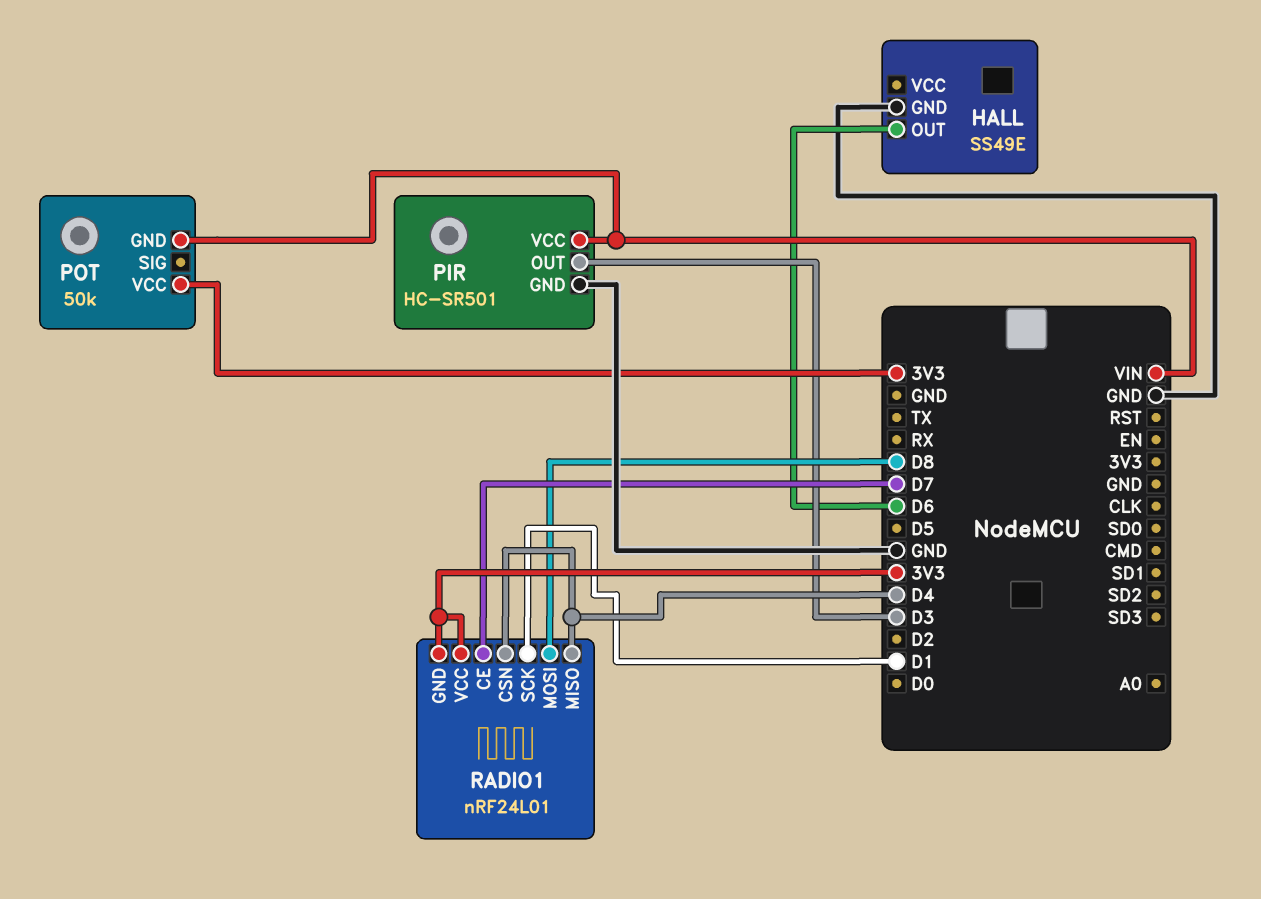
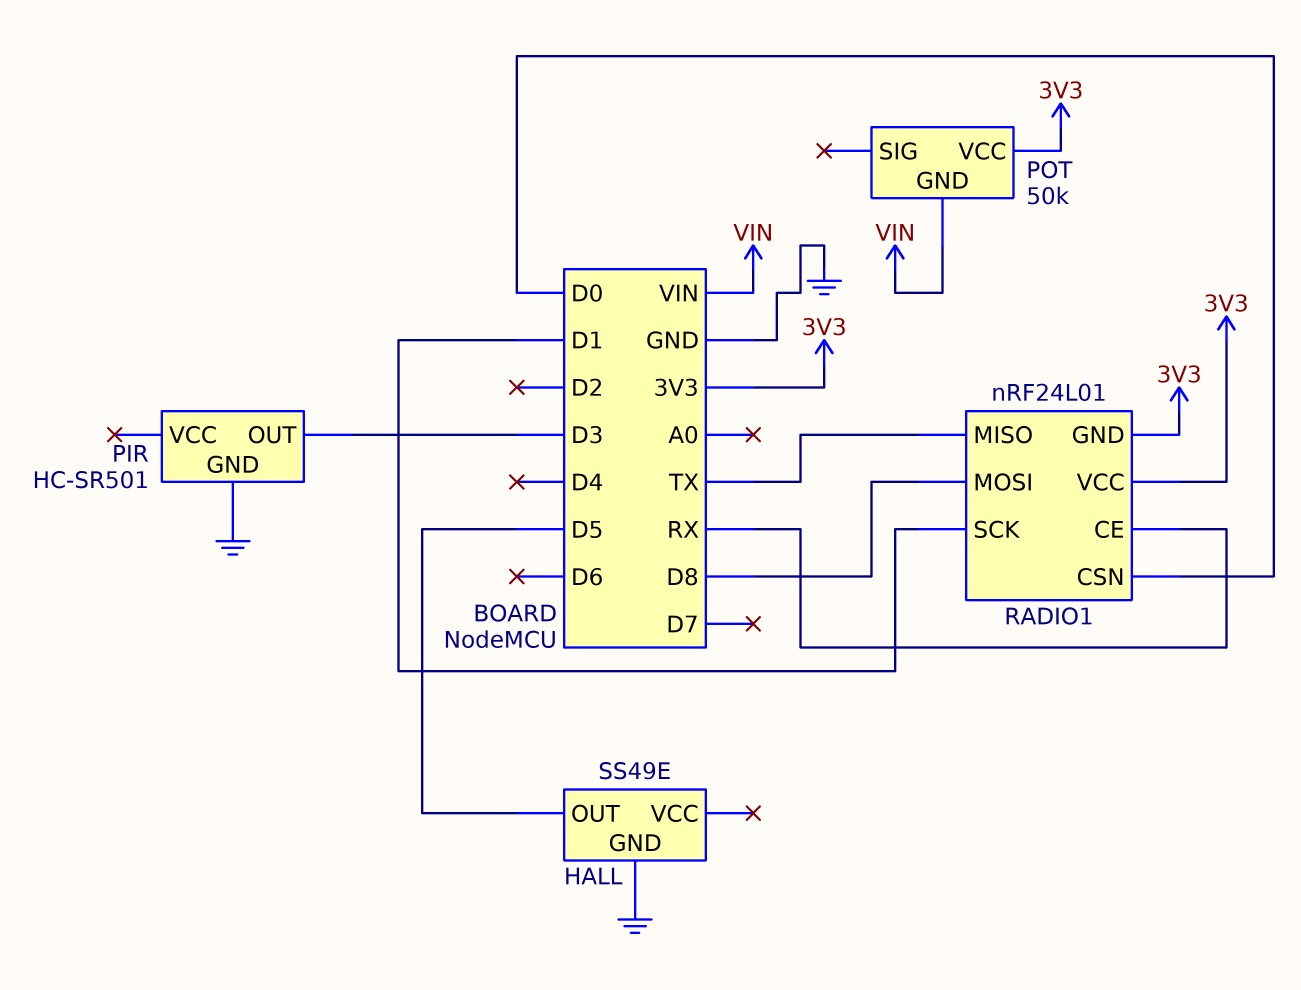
HALL pin OUT: D6 -> D5
PIR pin VCC: VIN -> none
RADIO1 pin CE: D7 -> RX
RADIO1 pin CSN: D4 -> D0
RADIO1 pin MISO: D4 -> TX

